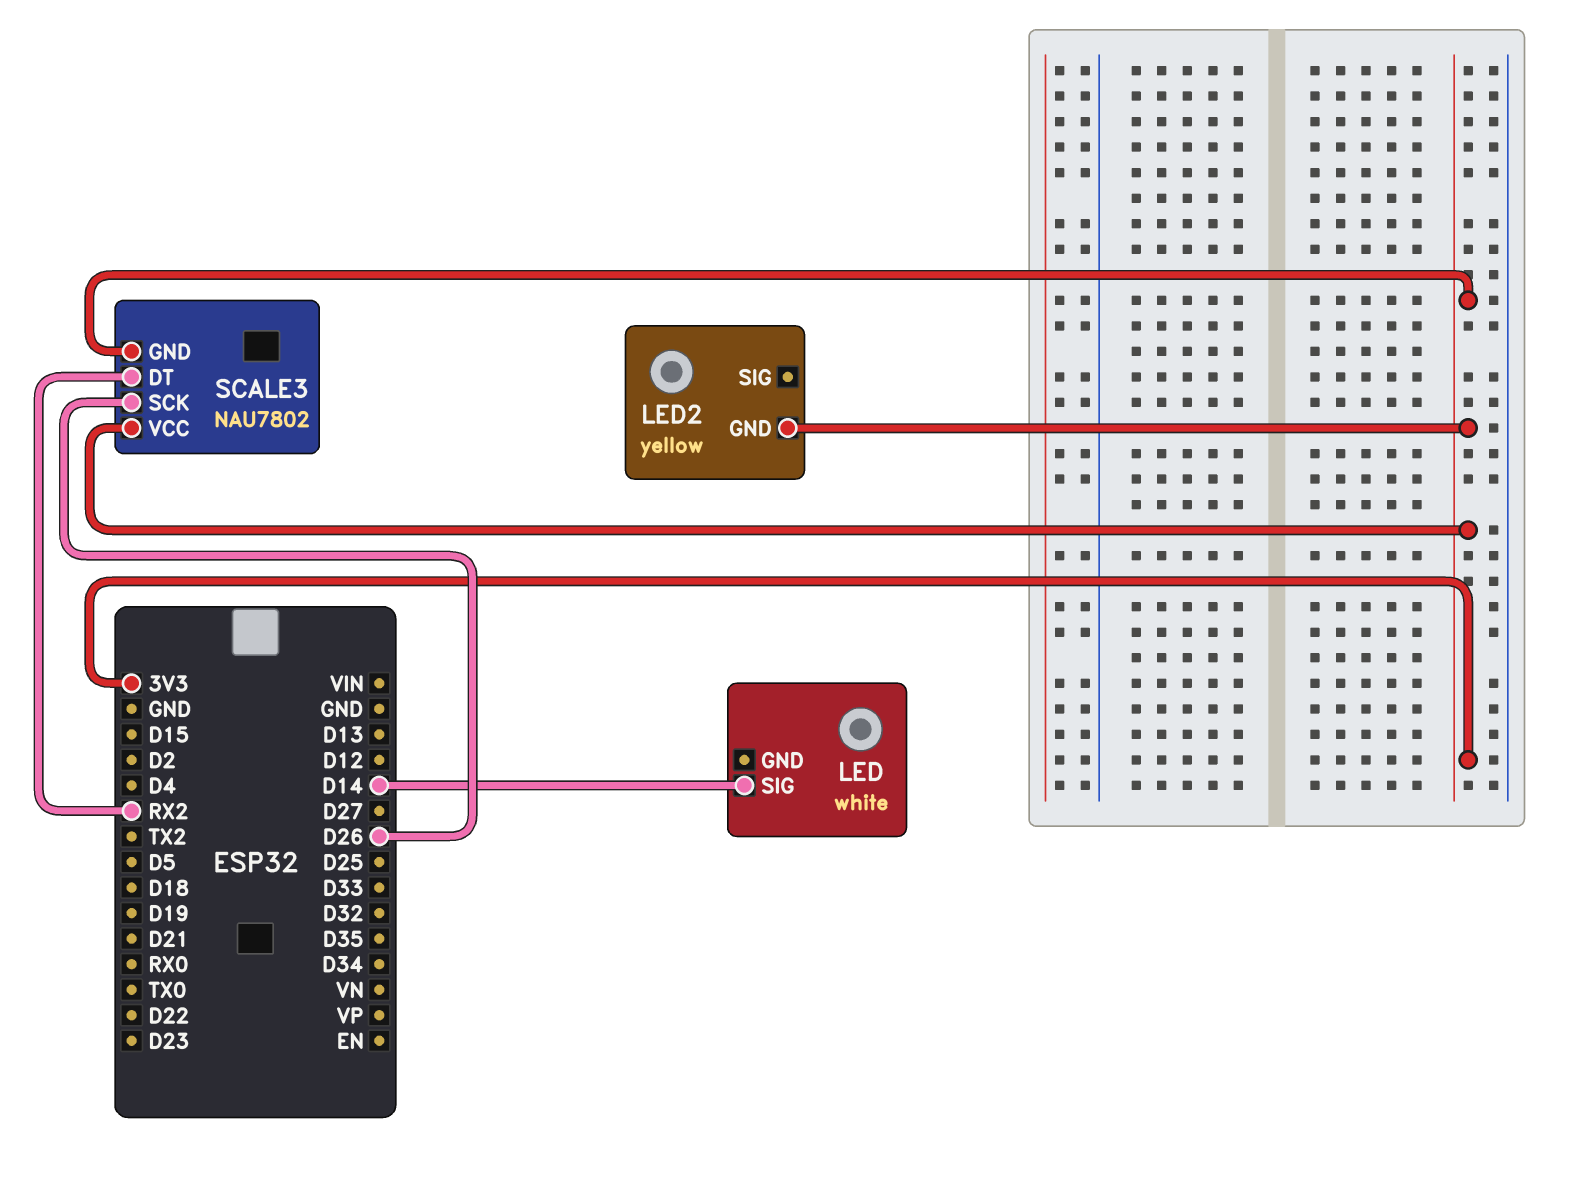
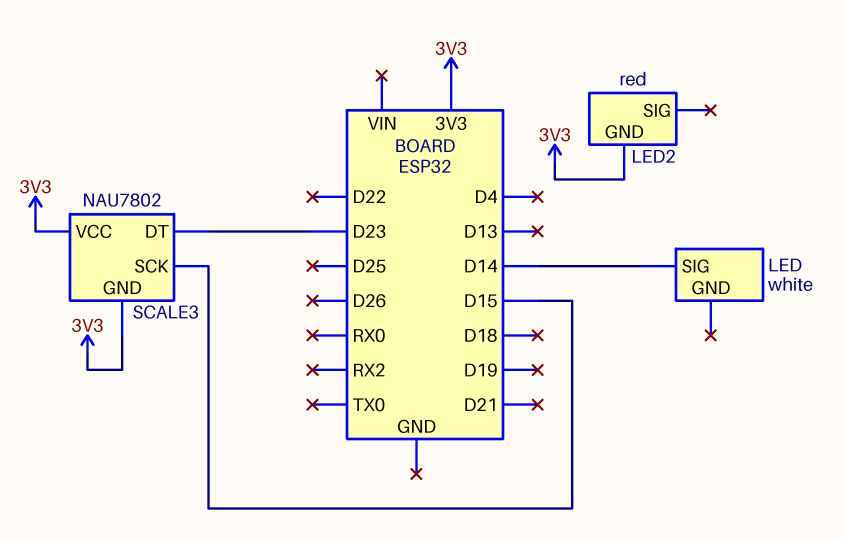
LED2: yellow -> red
SCALE3 pin DT: RX2 -> D23
SCALE3 pin SCK: D26 -> D15

